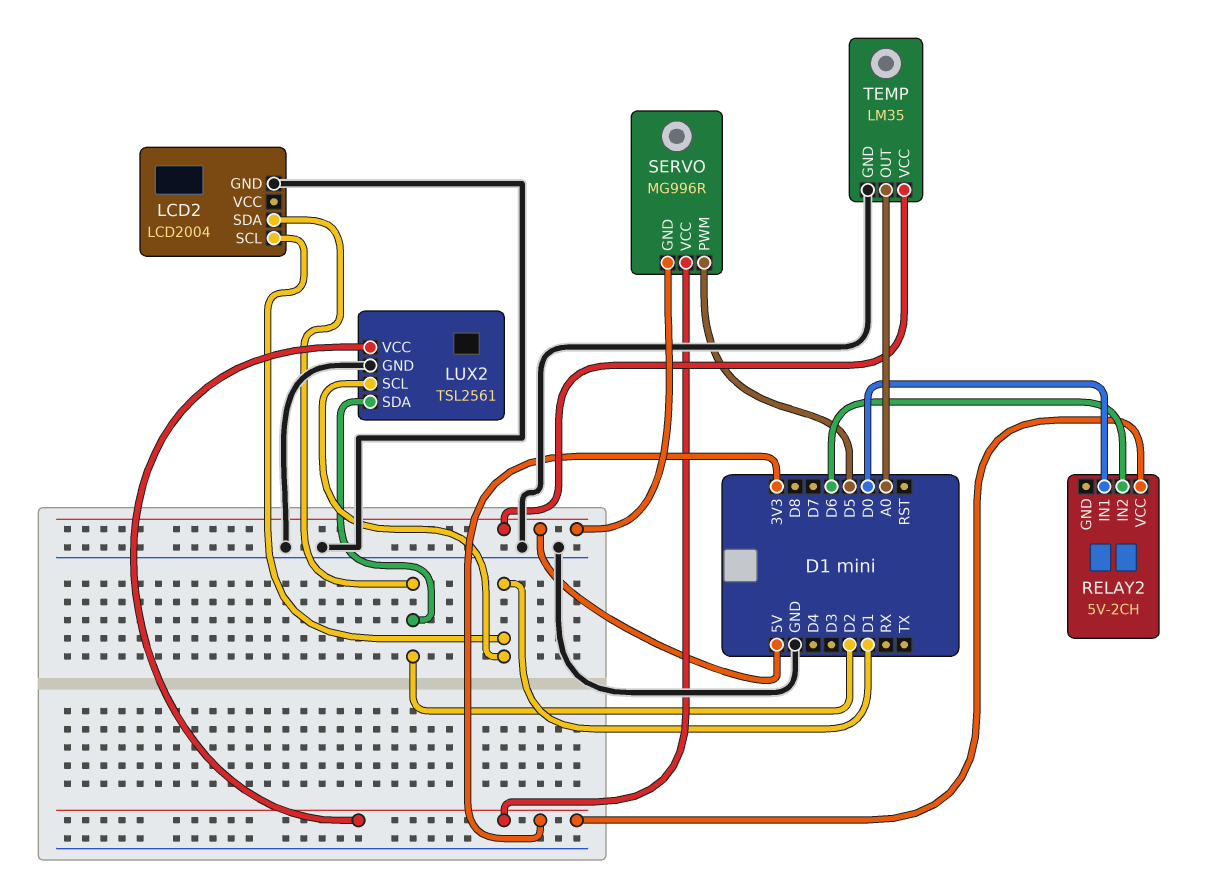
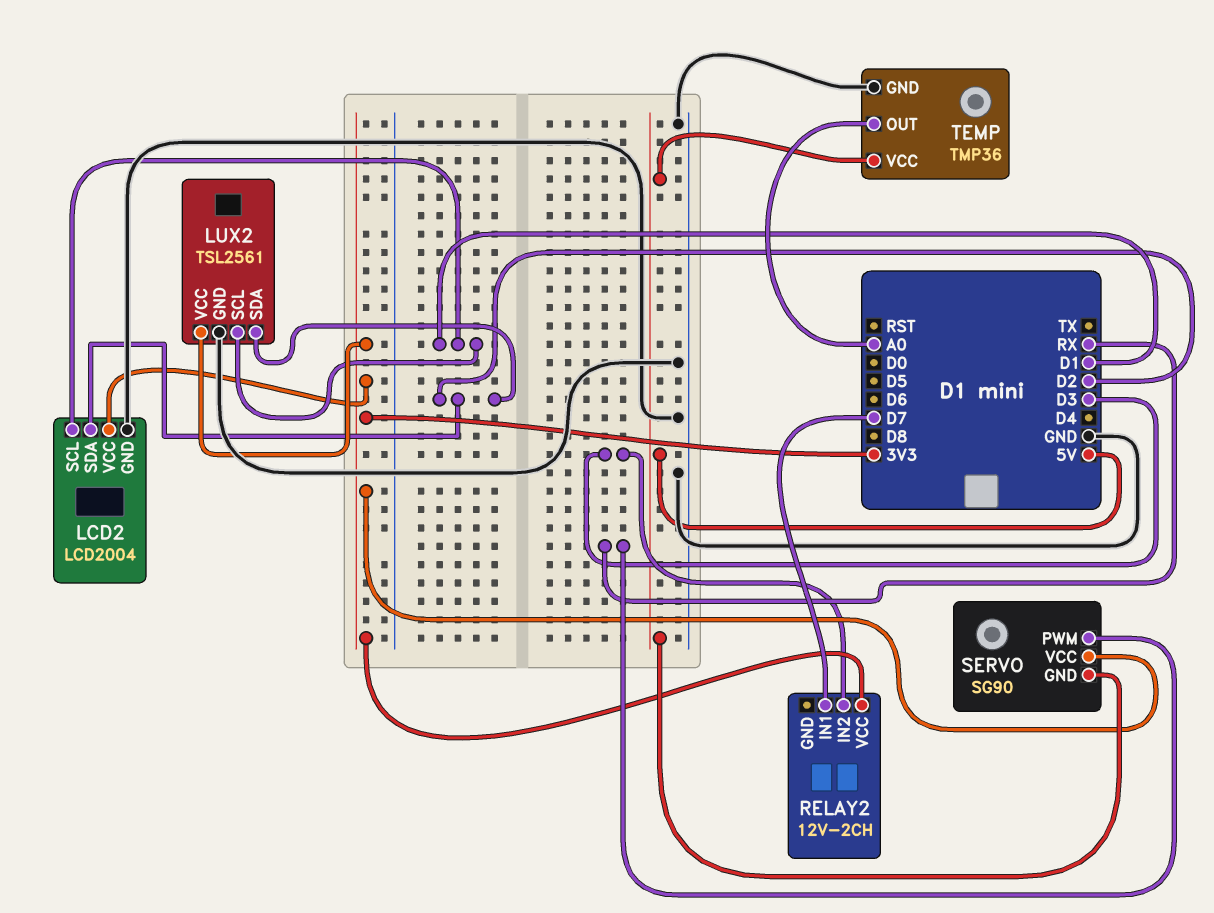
LCD2 pin VCC: none -> 3V3
RELAY2: 5V-2CH -> 12V-2CH
RELAY2 pin IN1: D0 -> D7
RELAY2 pin IN2: D6 -> D3
SERVO: MG996R -> SG90
SERVO pin PWM: D5 -> RX
TEMP: LM35 -> TMP36

